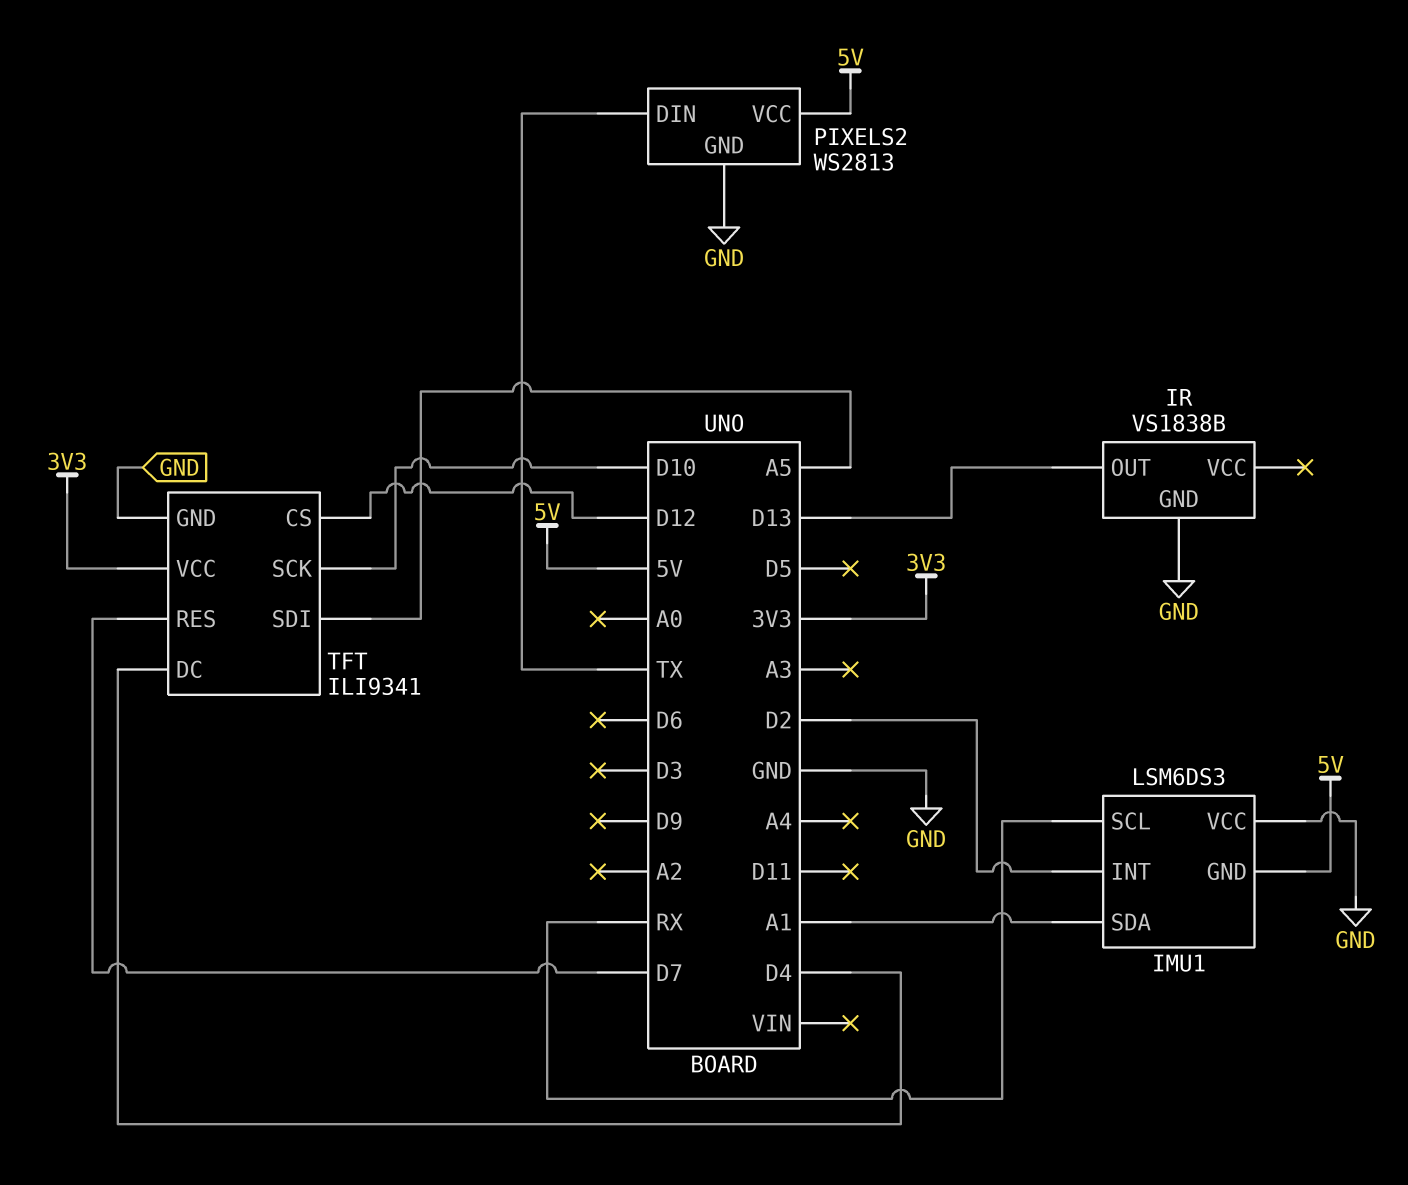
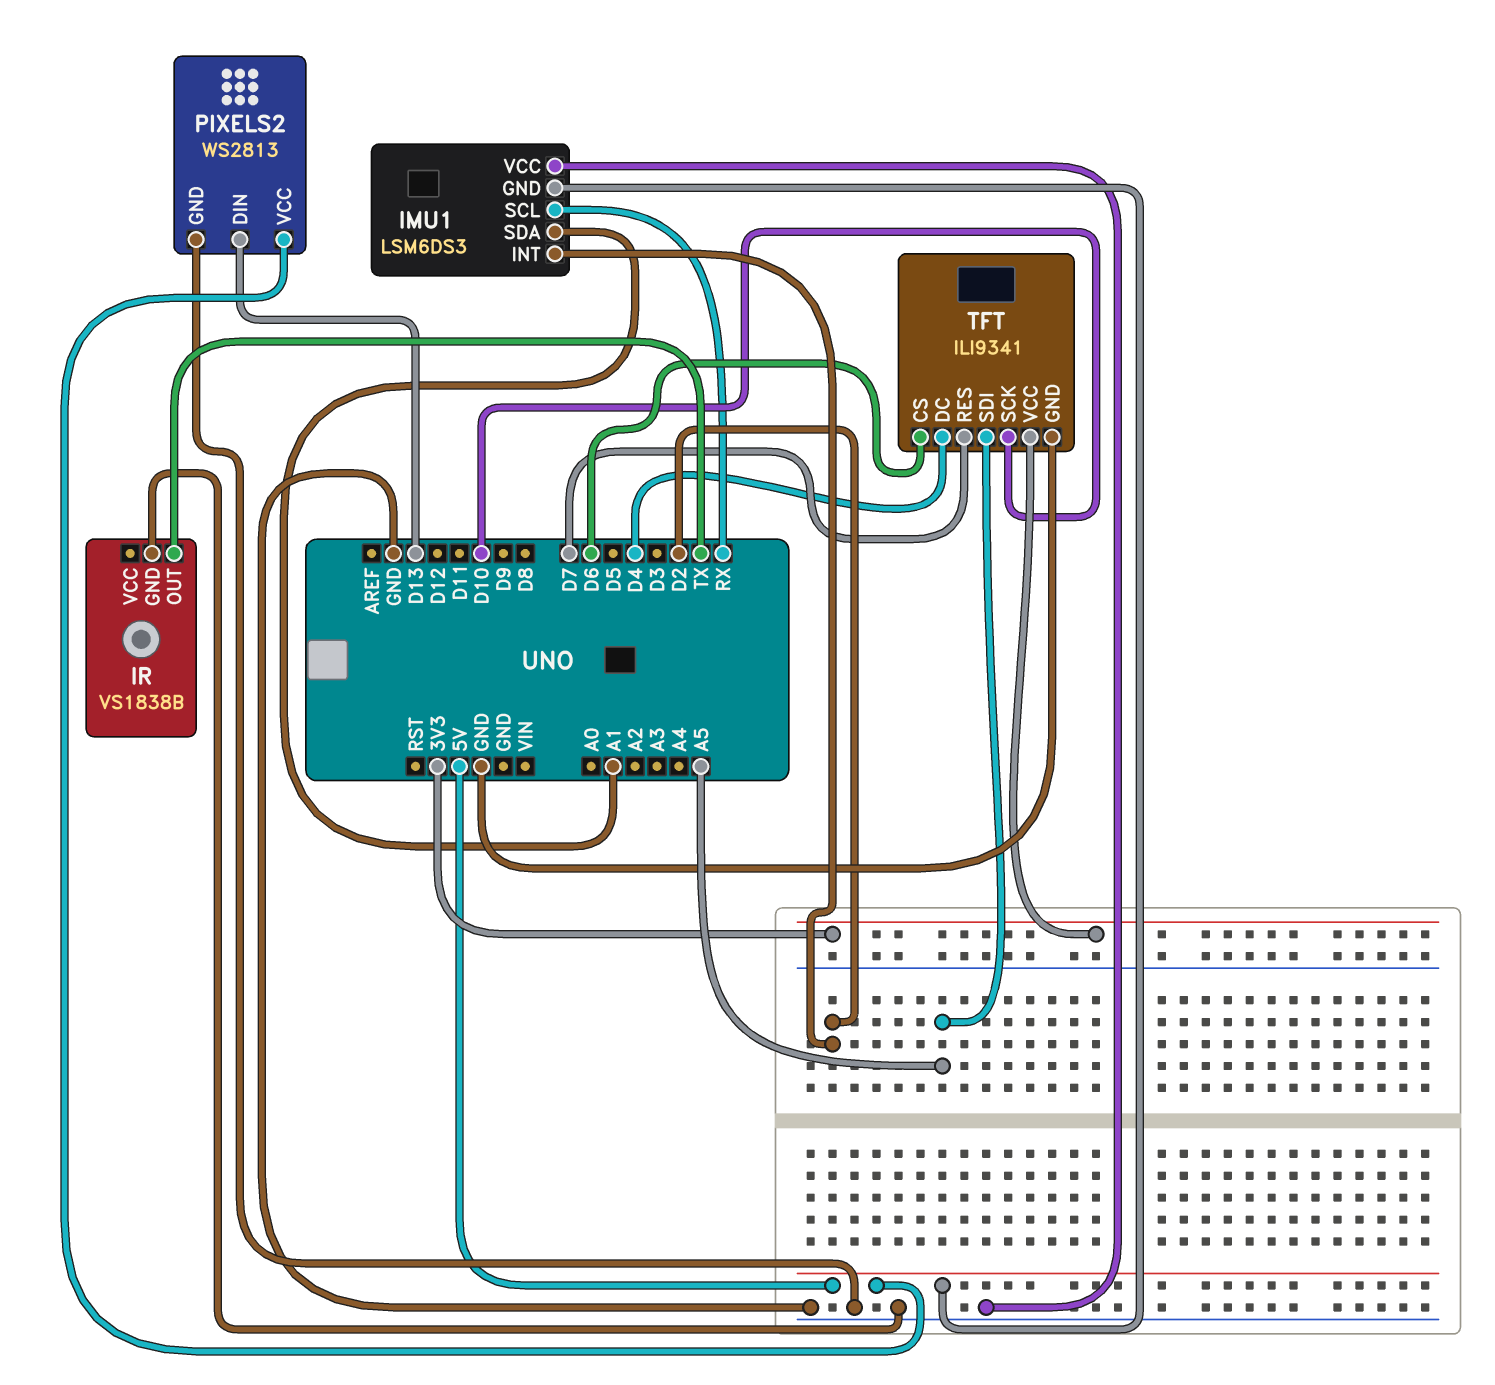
IR pin OUT: D13 -> TX
PIXELS2 pin DIN: TX -> D13
TFT pin CS: D12 -> D6

